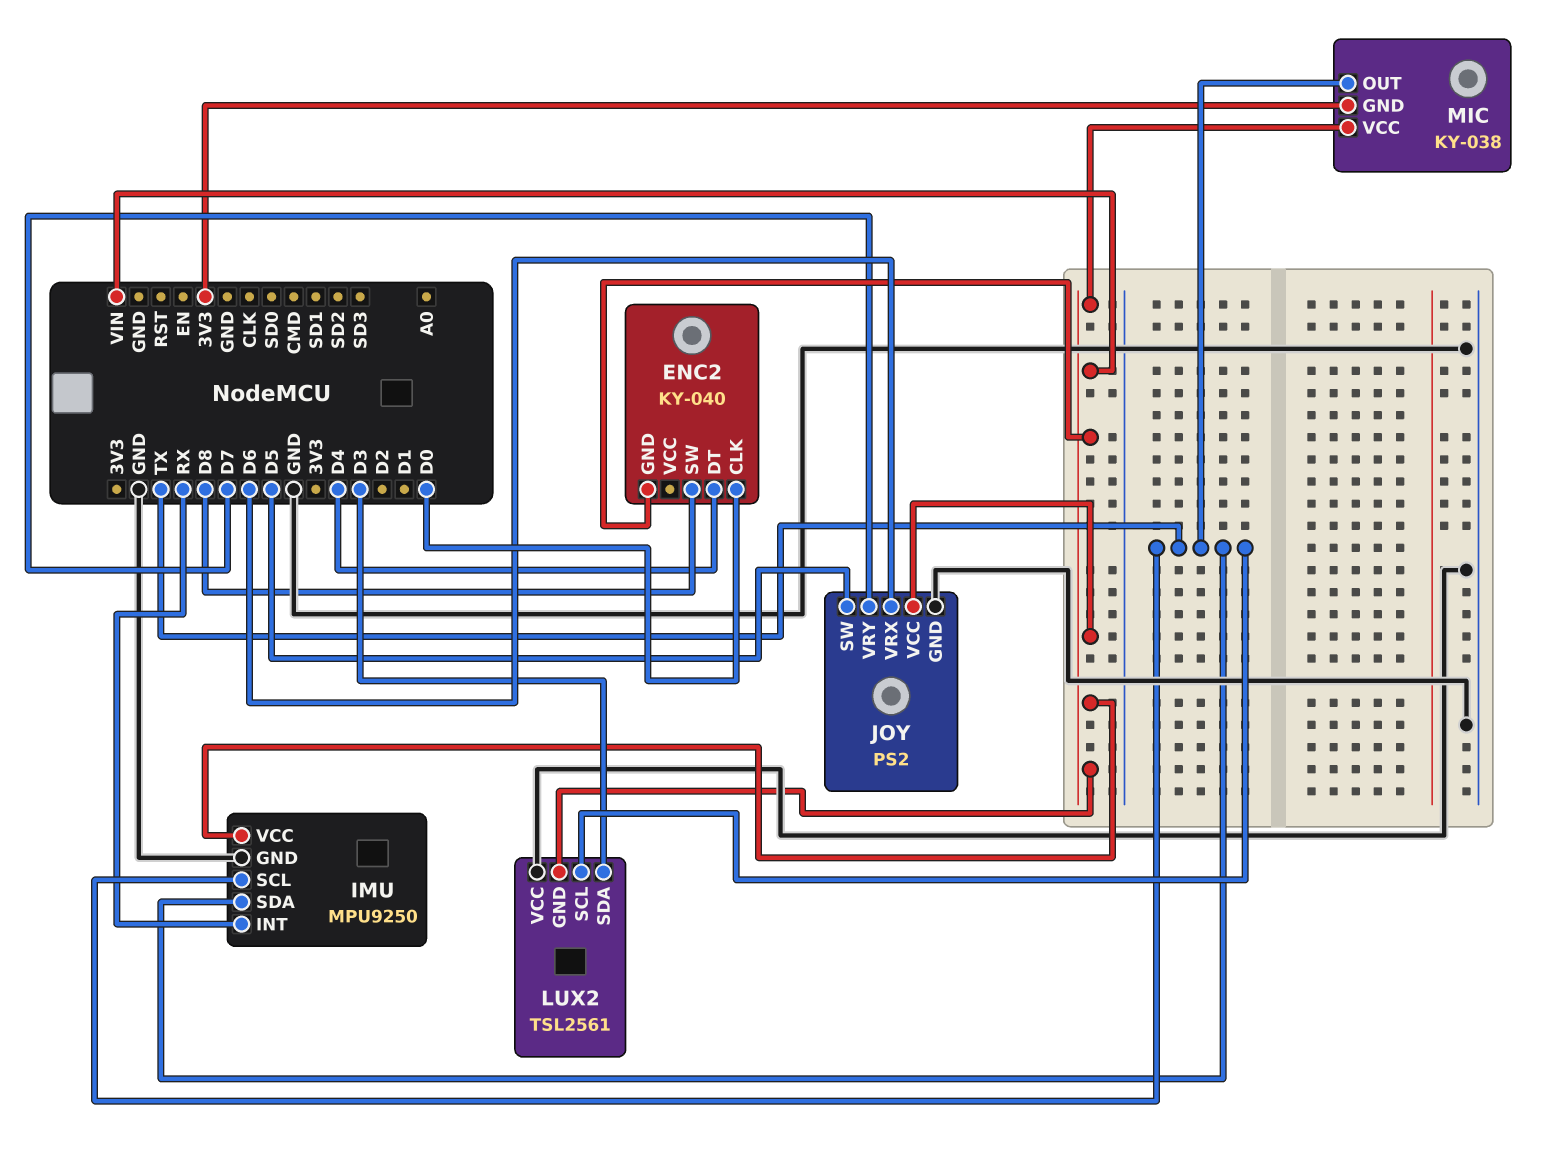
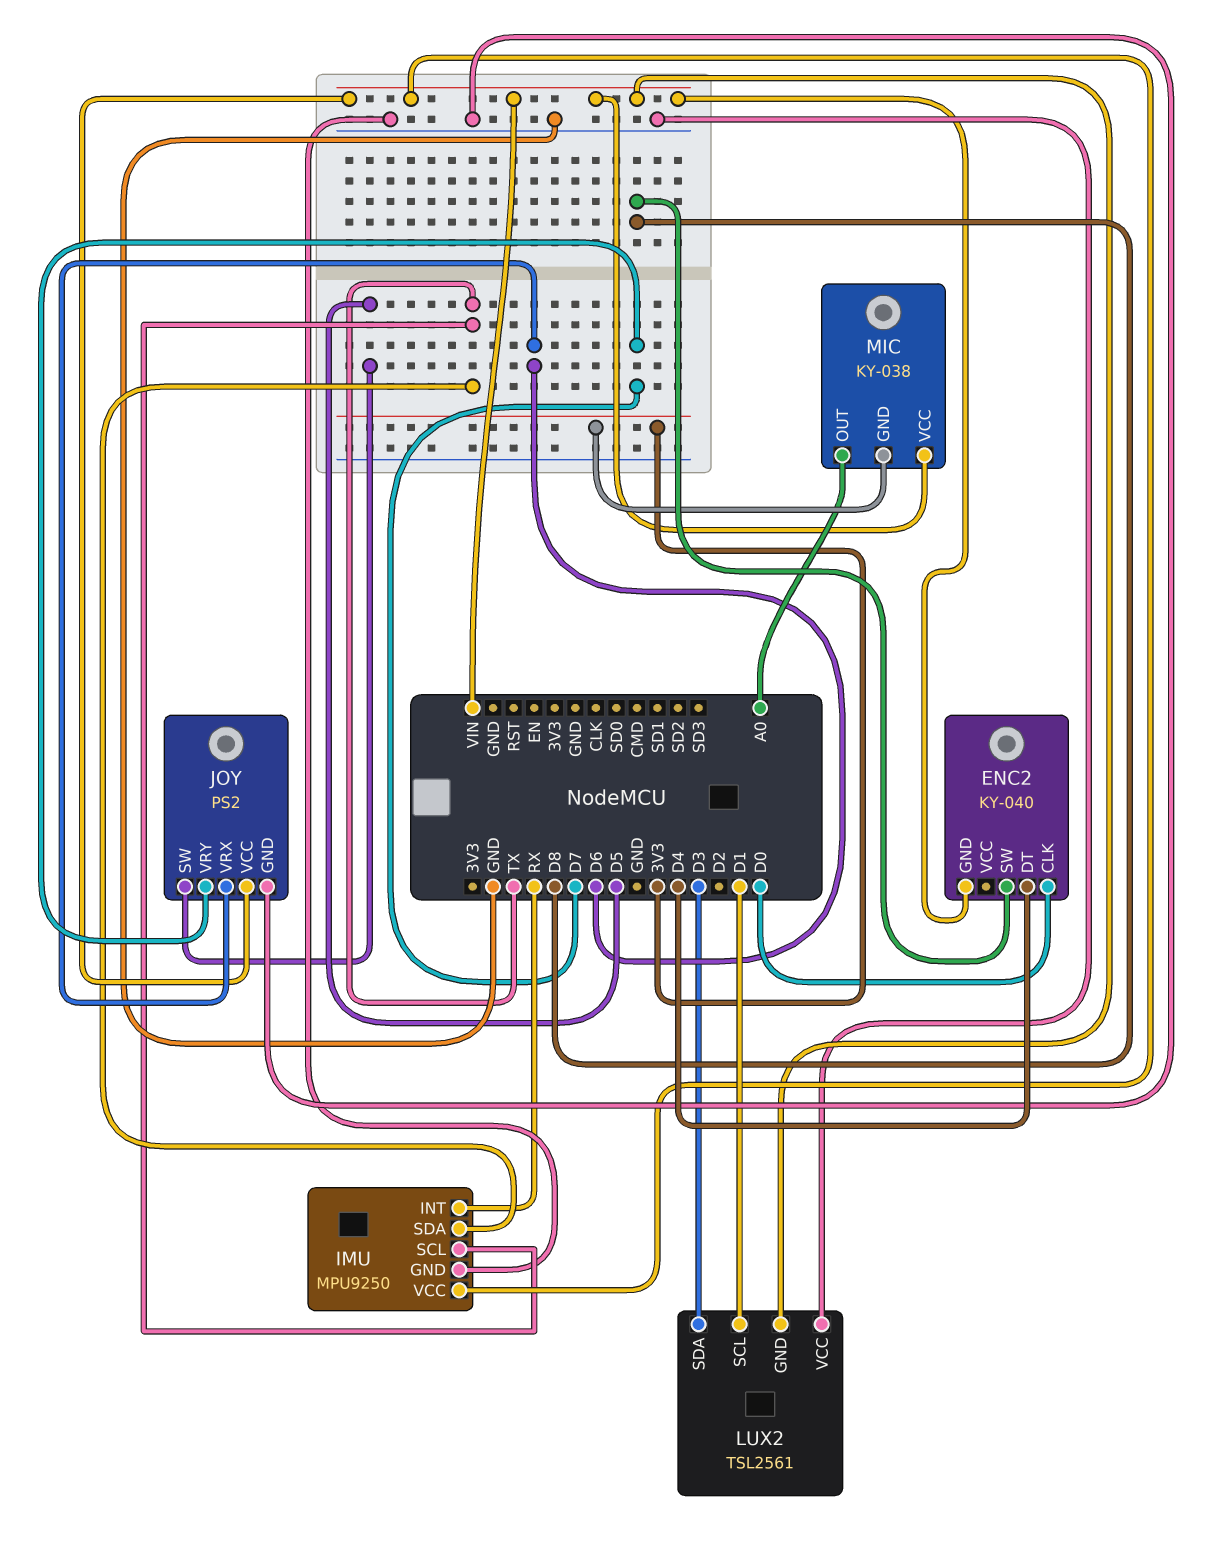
LUX2 pin SCL: TX -> D1
MIC pin OUT: TX -> A0

